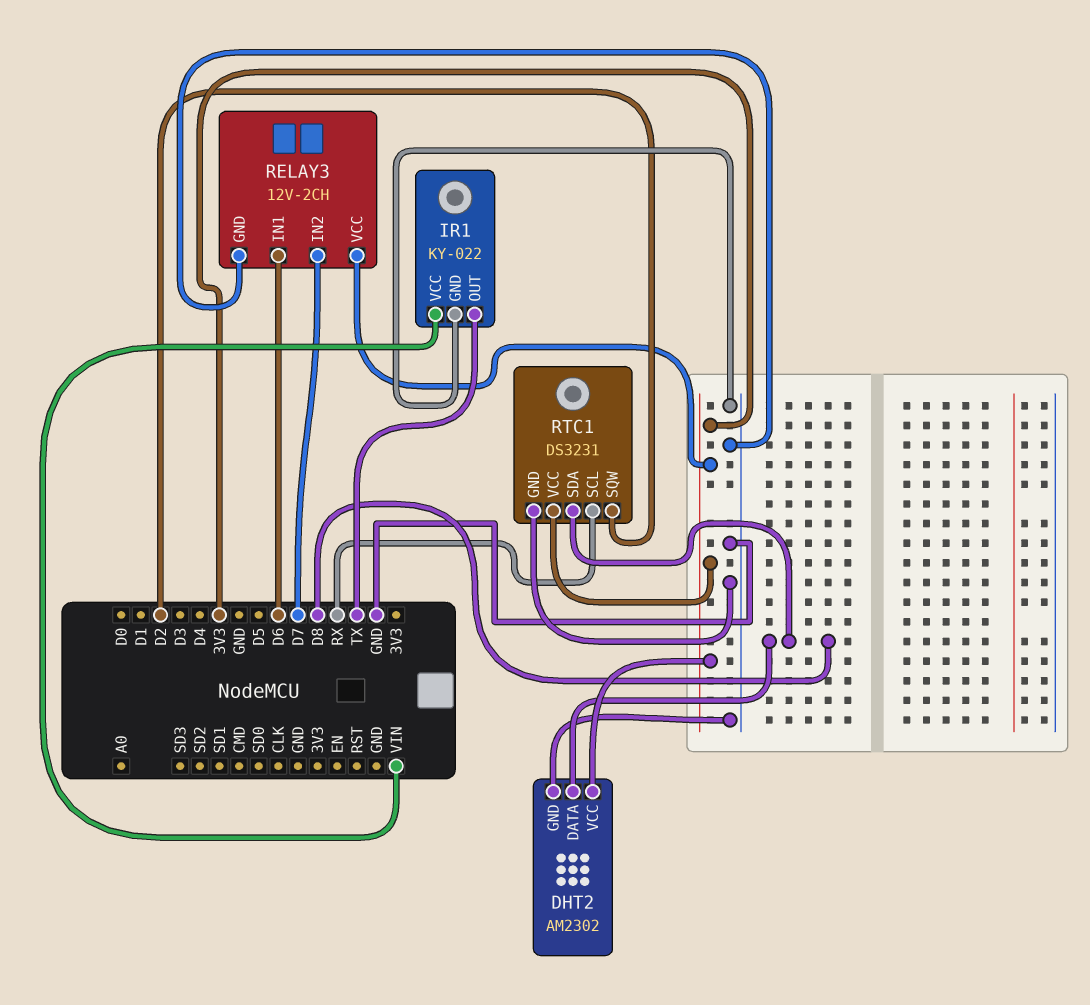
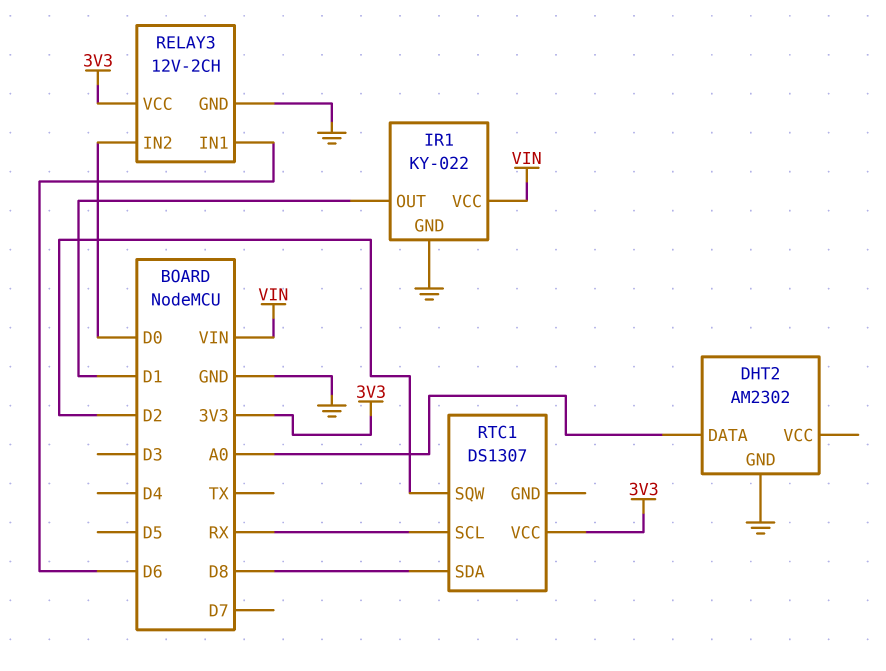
DHT2 pin DATA: D8 -> A0
DHT2 pin VCC: 3V3 -> none
IR1 pin OUT: TX -> D1
RELAY3 pin IN2: D7 -> D0
RTC1: DS3231 -> DS1307
RTC1 pin GND: GND -> none

